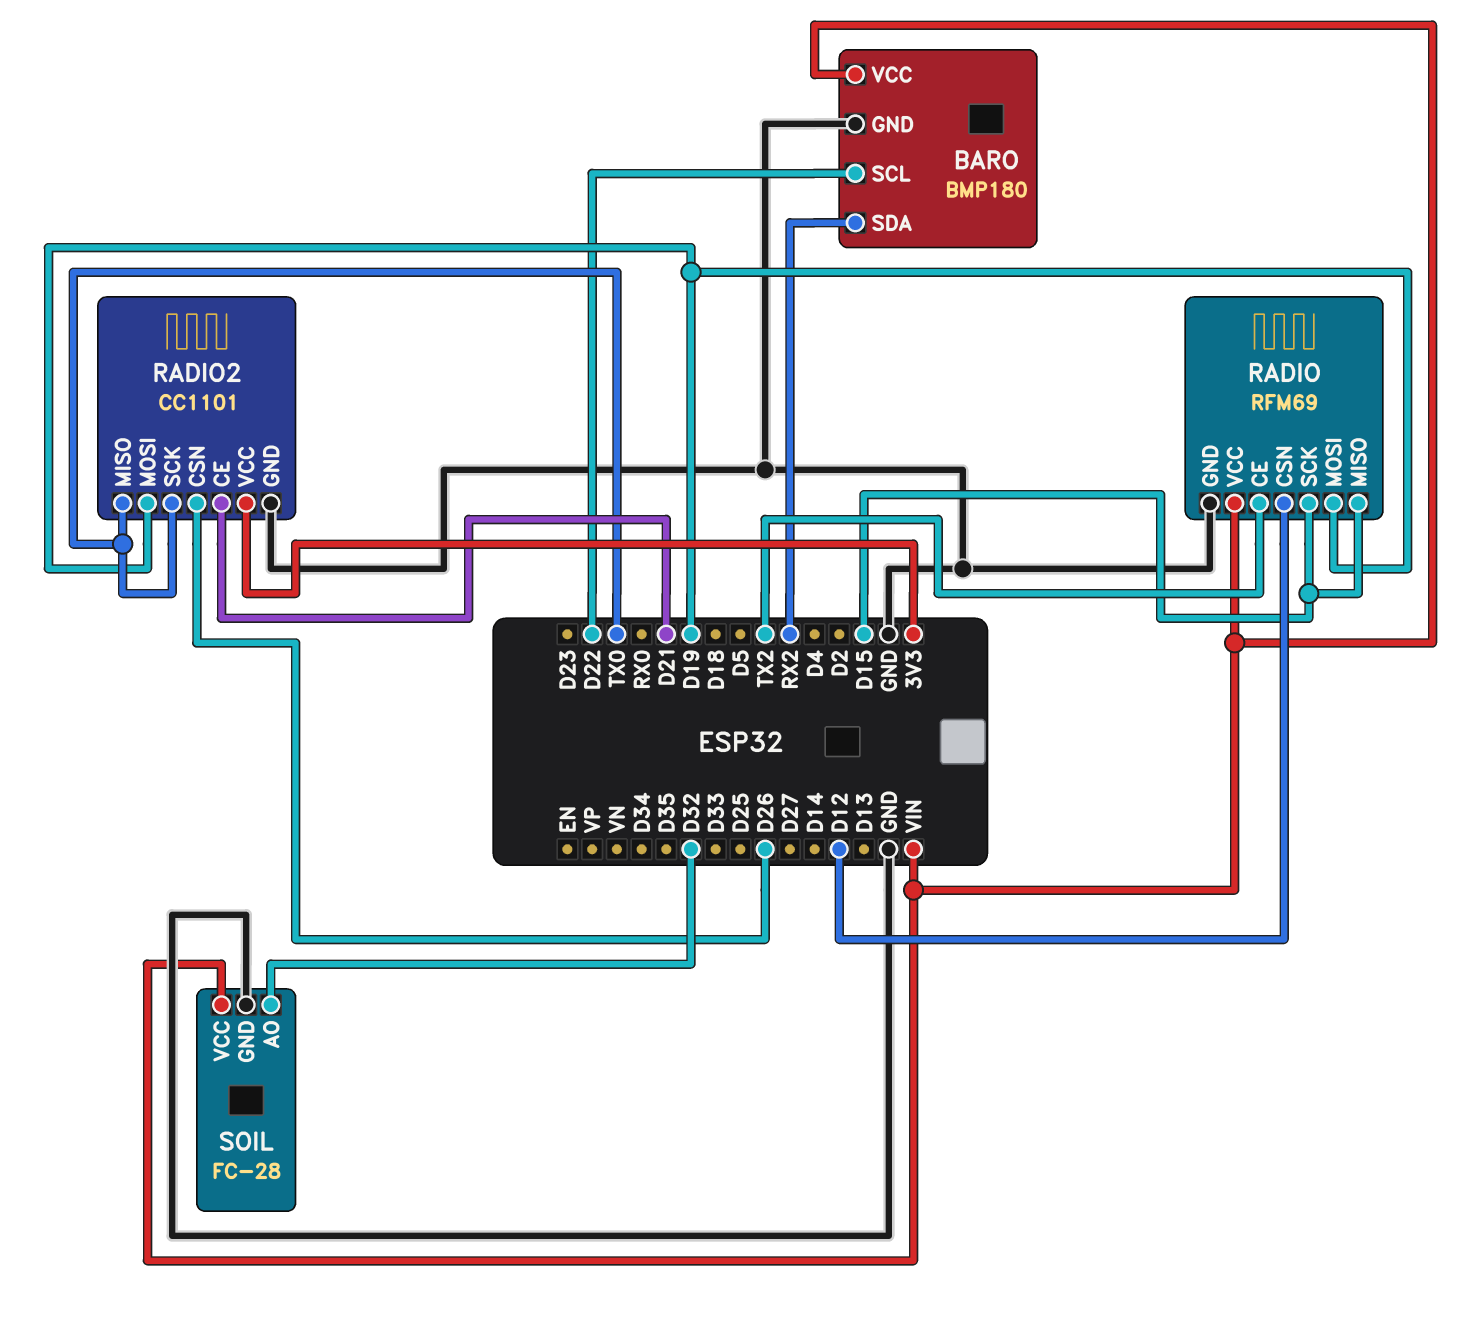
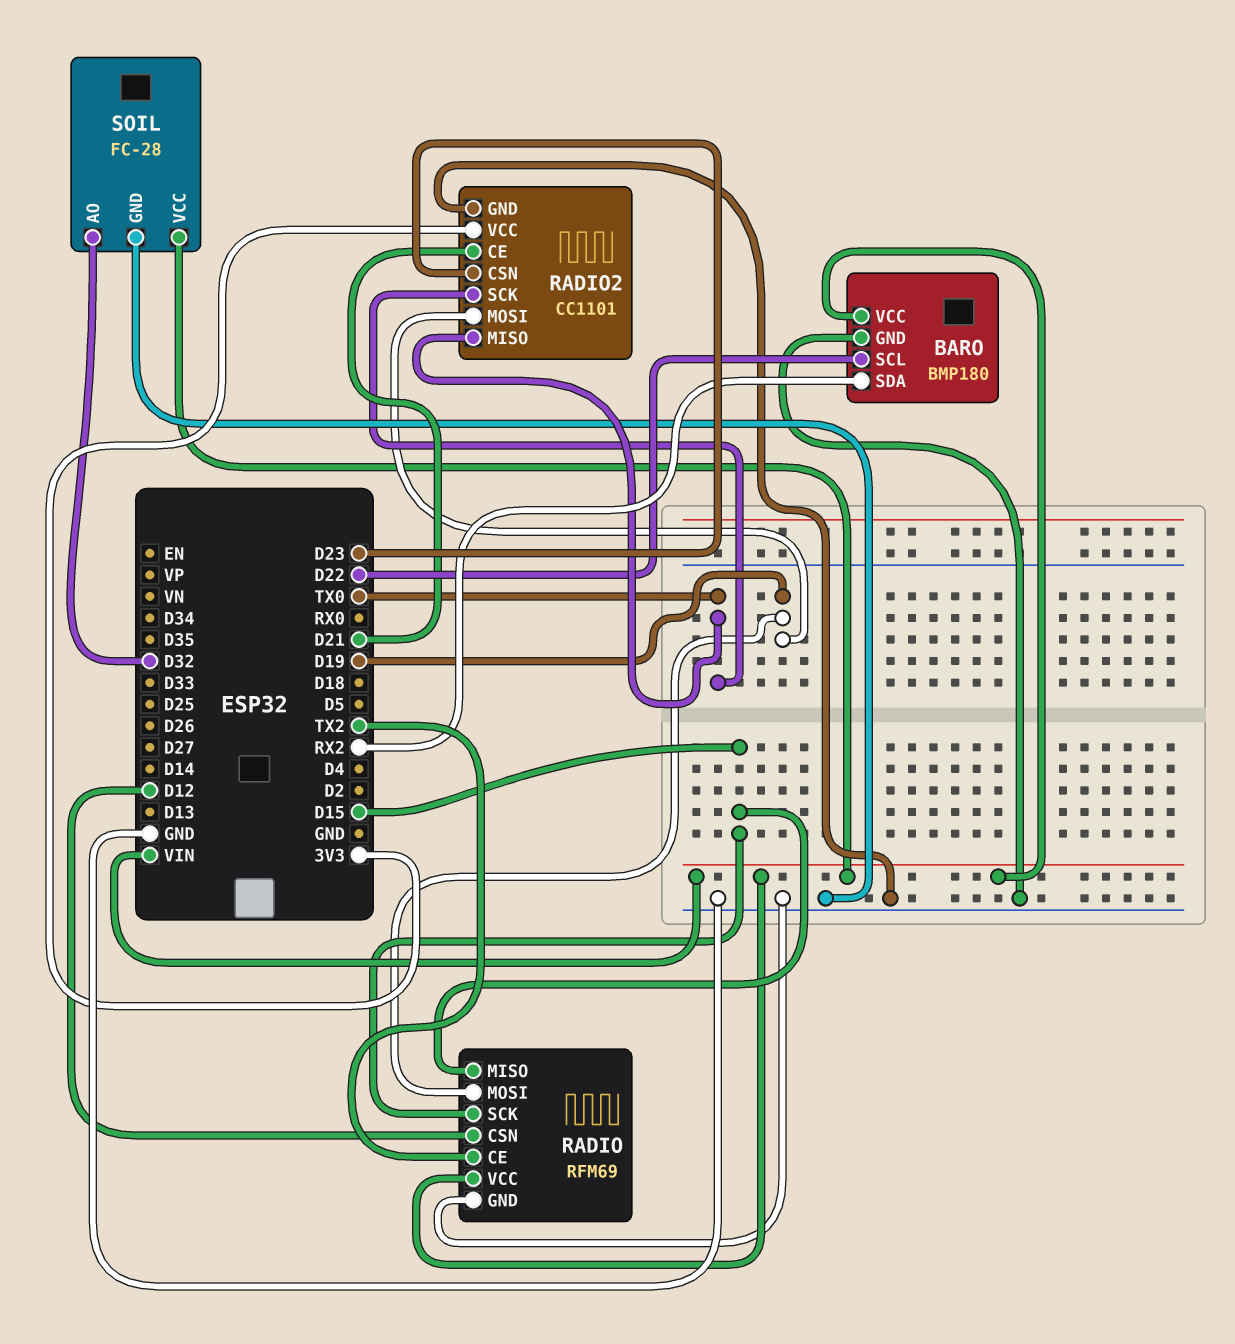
RADIO2 pin CSN: D26 -> D23

